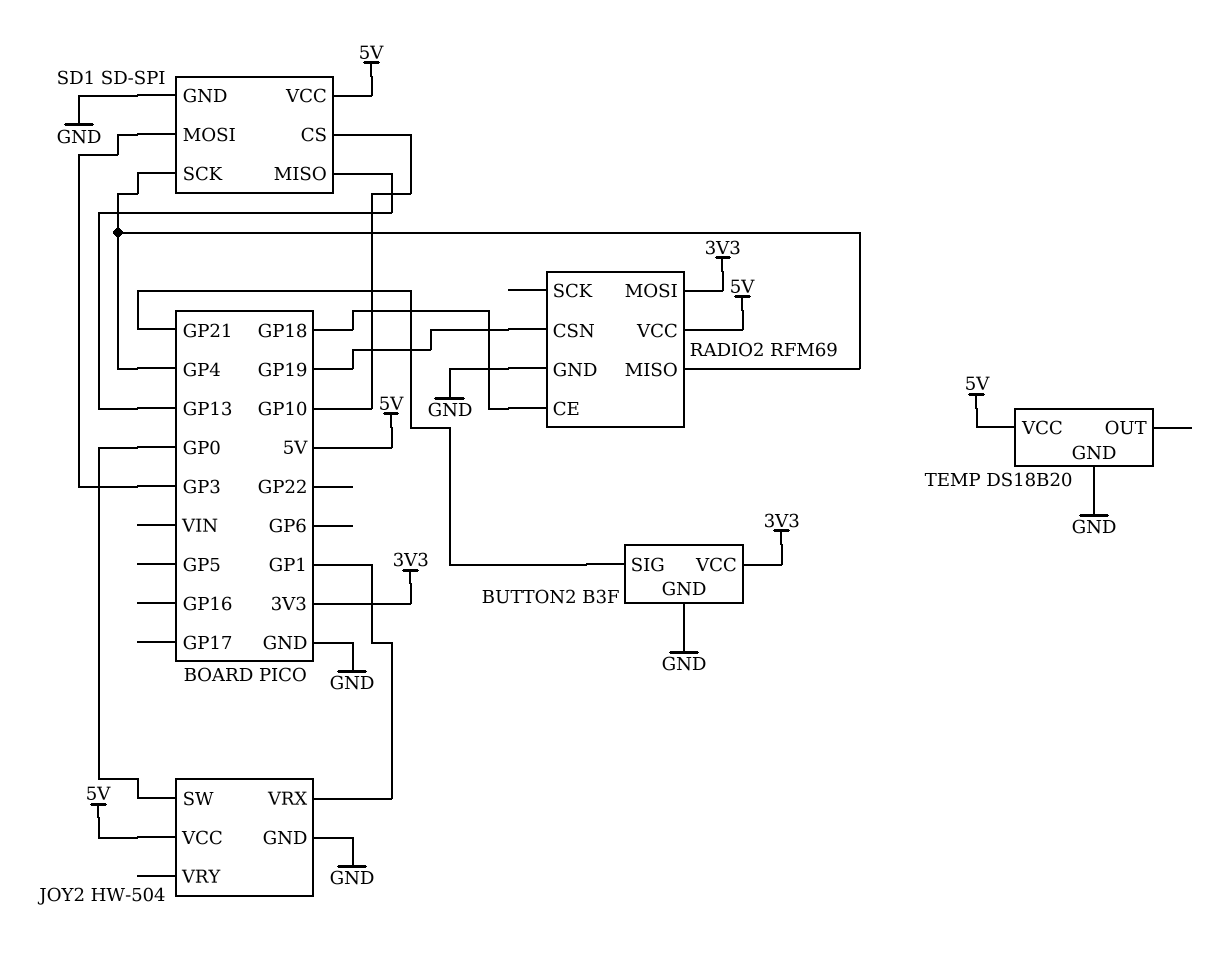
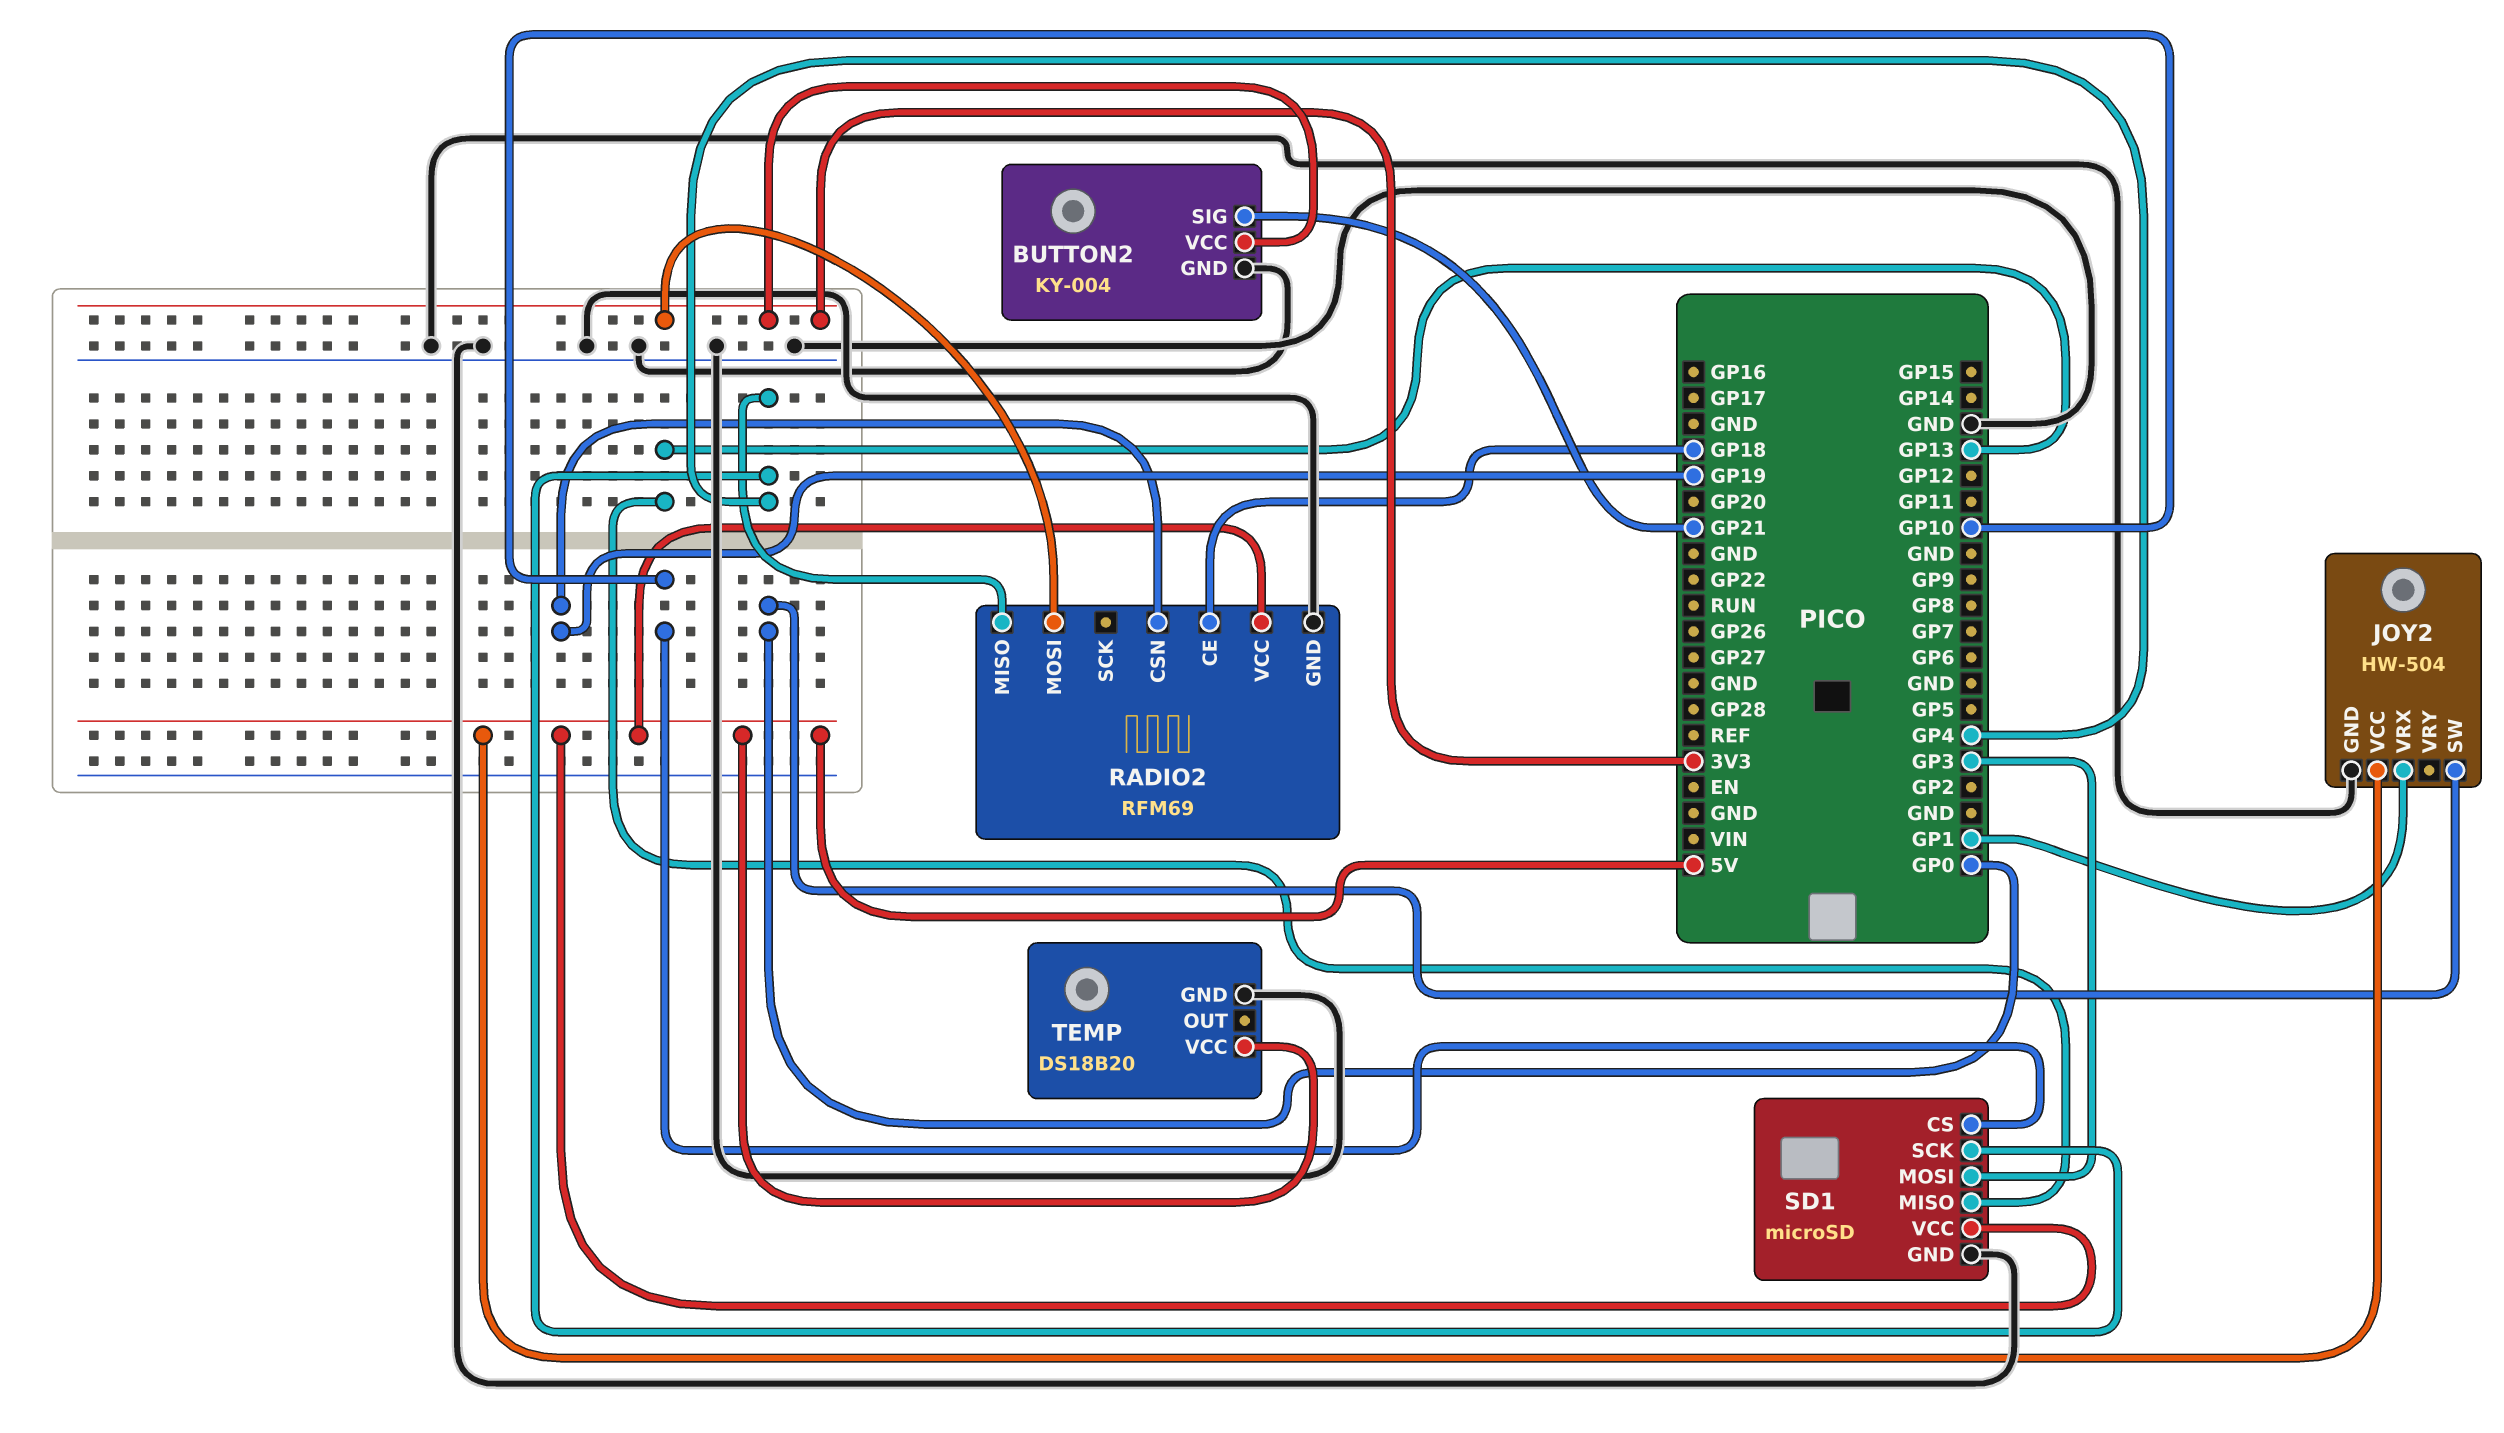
BUTTON2: B3F -> KY-004
SD1: SD-SPI -> microSD

